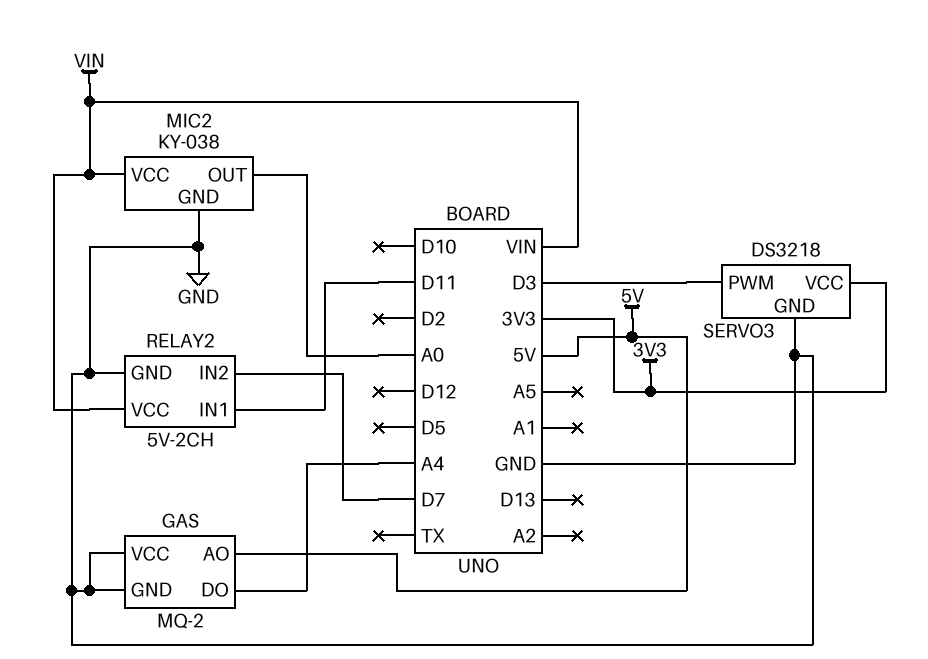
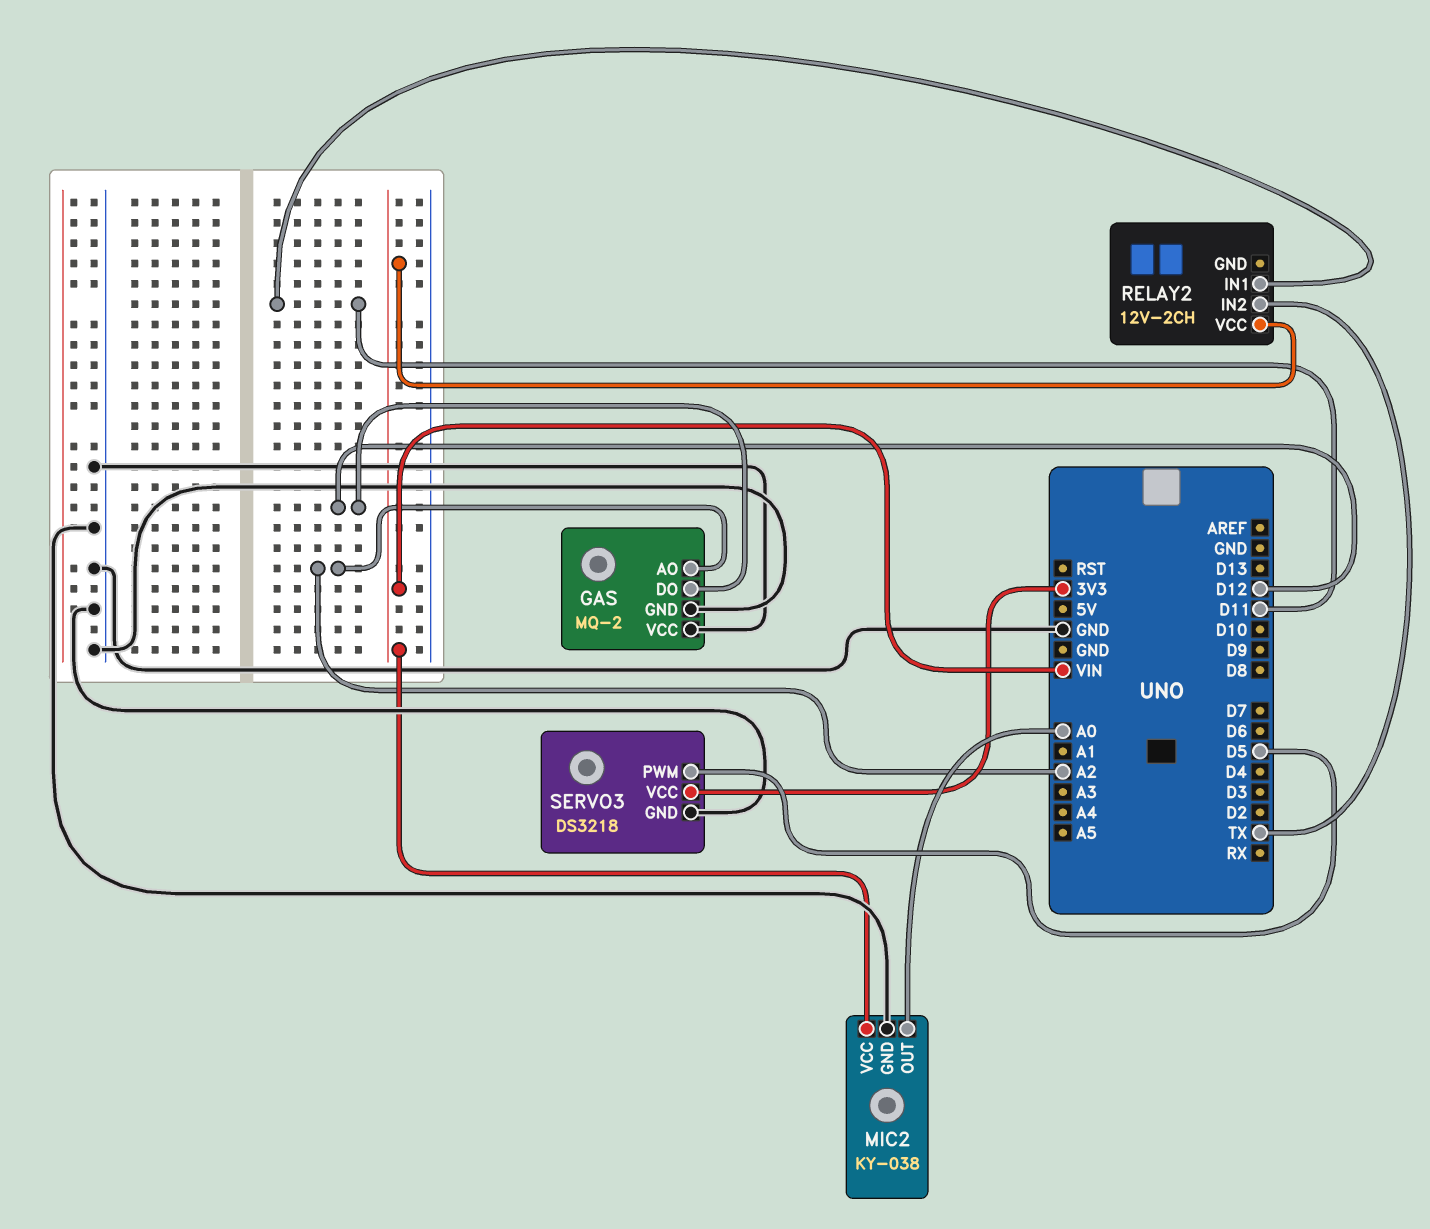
GAS pin AO: 5V -> A2
GAS pin DO: A4 -> D12
RELAY2: 5V-2CH -> 12V-2CH
RELAY2 pin GND: GND -> none
RELAY2 pin IN2: D7 -> TX
SERVO3 pin PWM: D3 -> D5

